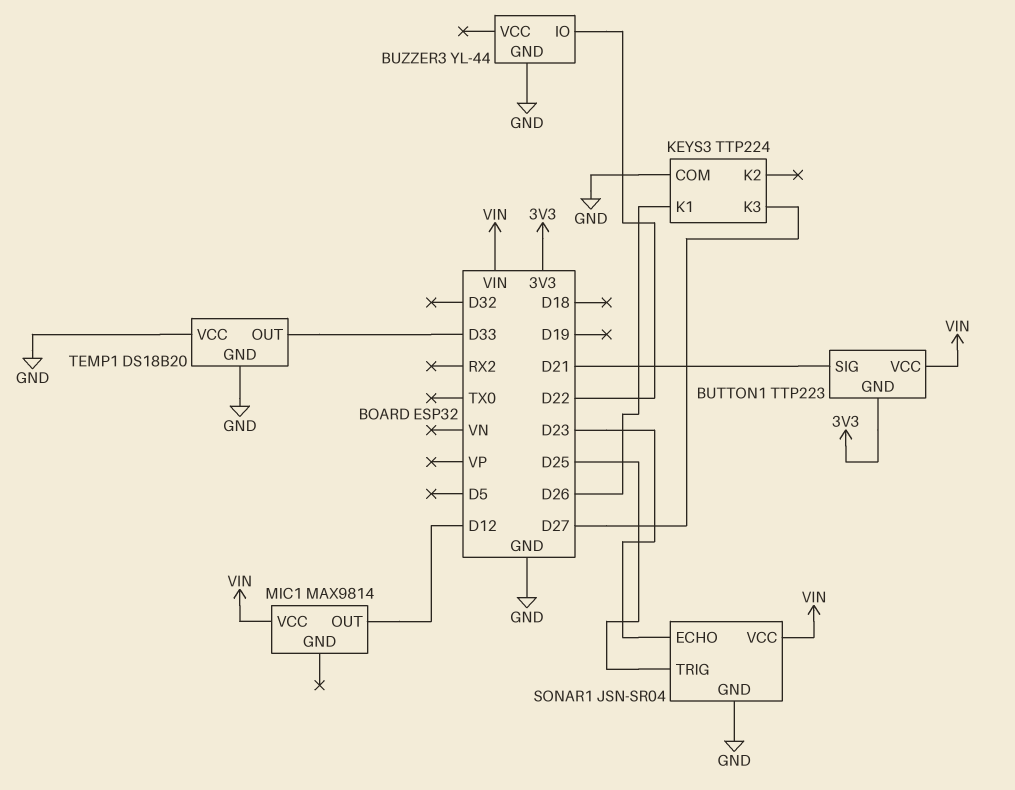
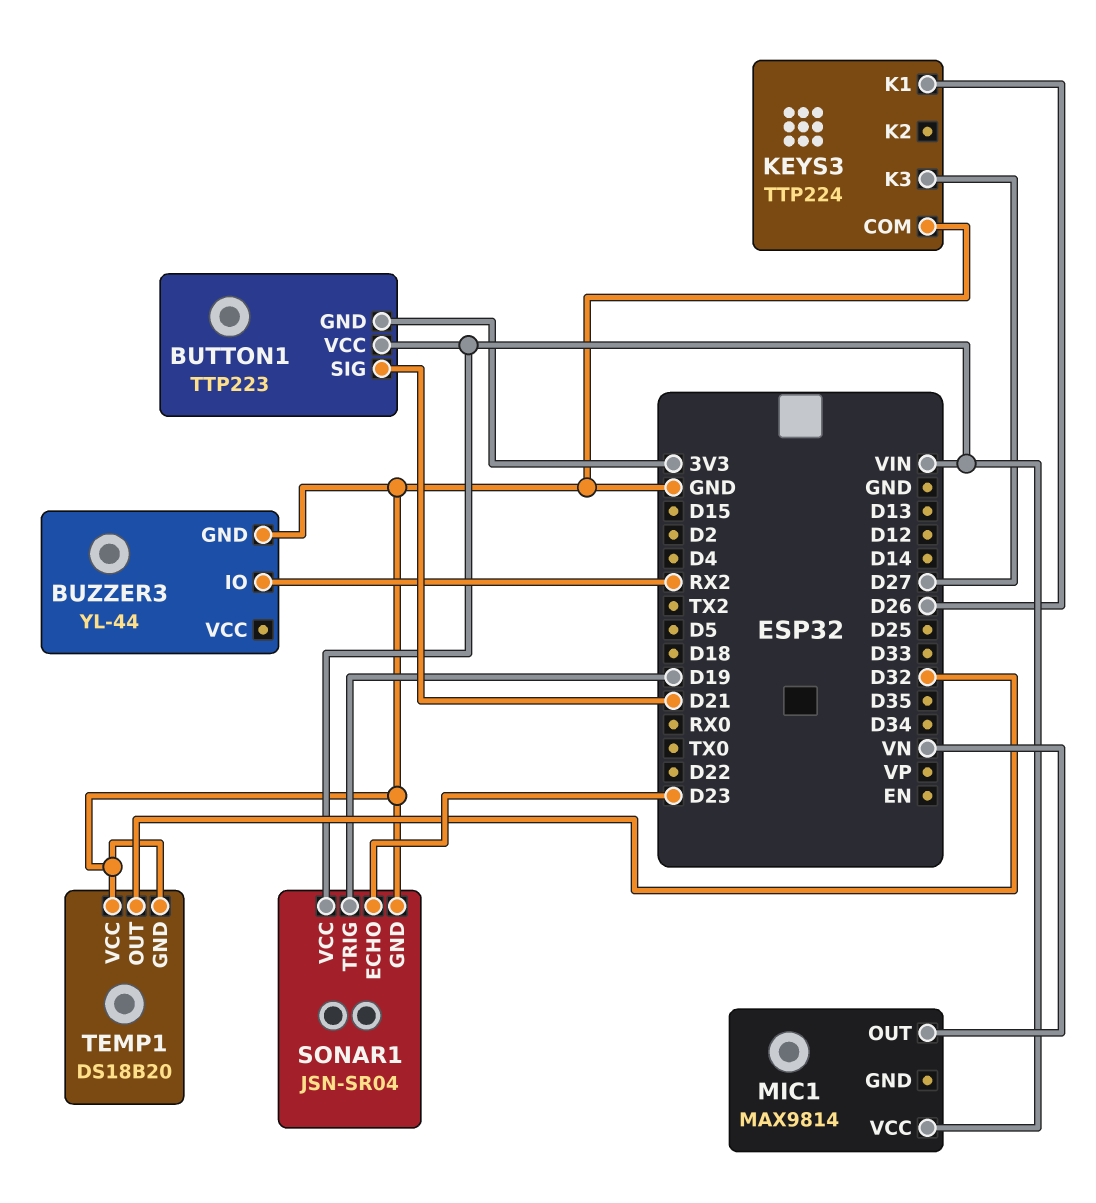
BUZZER3 pin IO: D22 -> RX2
MIC1 pin OUT: D12 -> VN
SONAR1 pin TRIG: D25 -> D19
TEMP1 pin OUT: D33 -> D32

